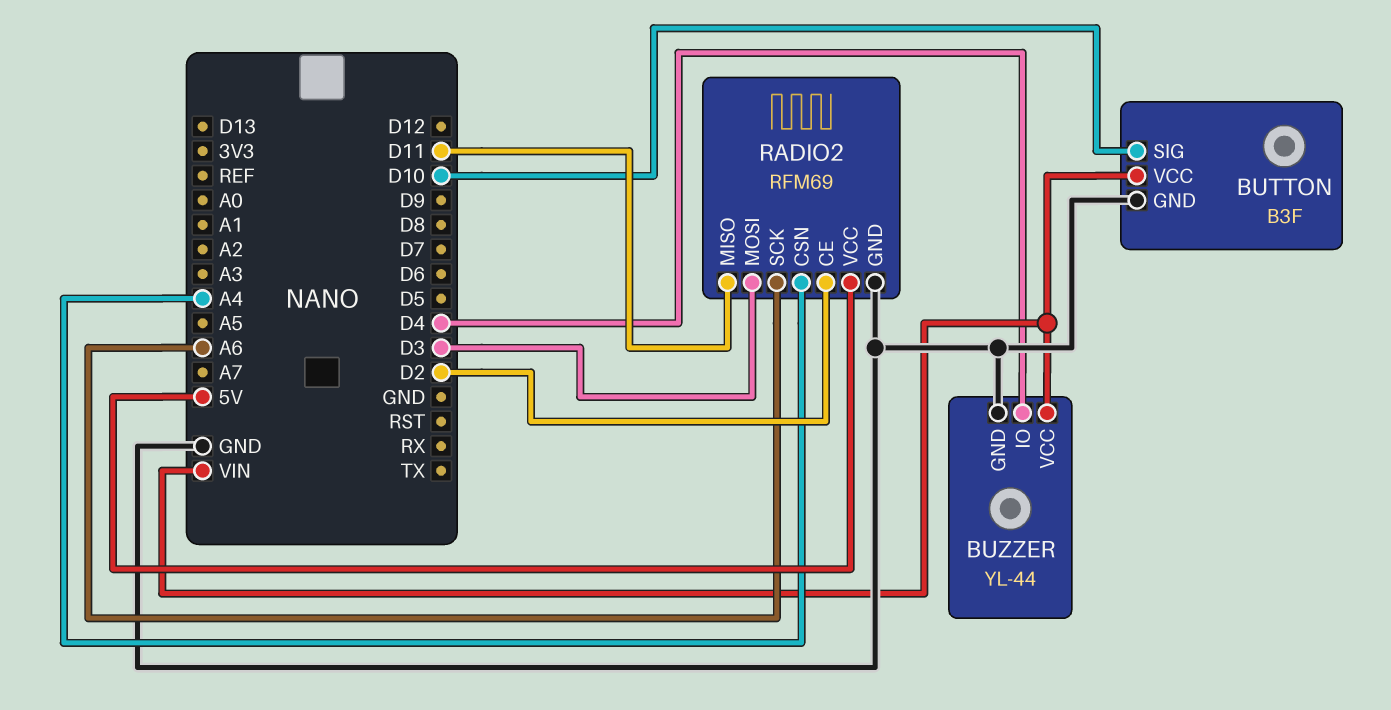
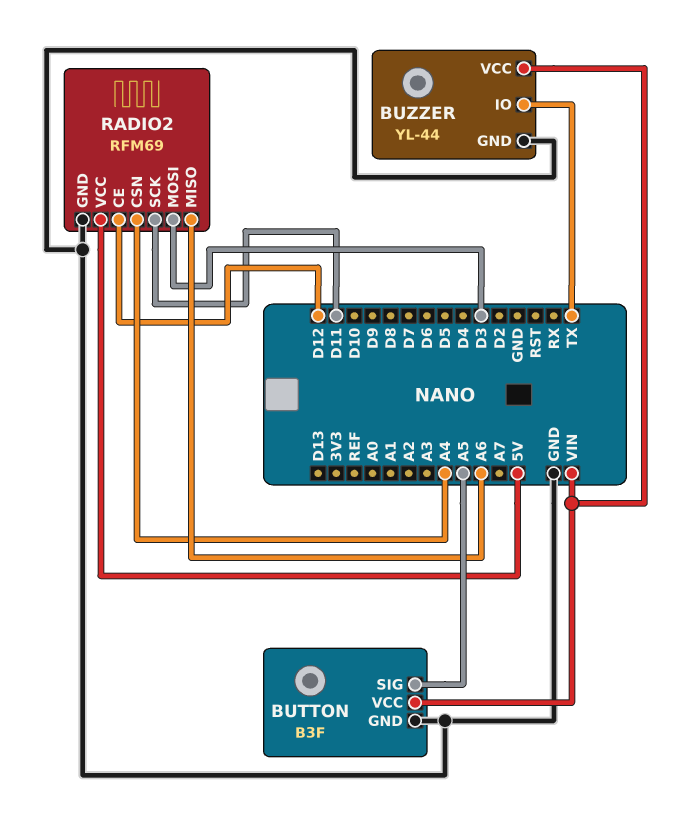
BUTTON pin SIG: D10 -> A5
BUZZER pin IO: D4 -> TX
RADIO2 pin CE: D2 -> D12
RADIO2 pin MISO: D11 -> A6
RADIO2 pin SCK: A6 -> D11

